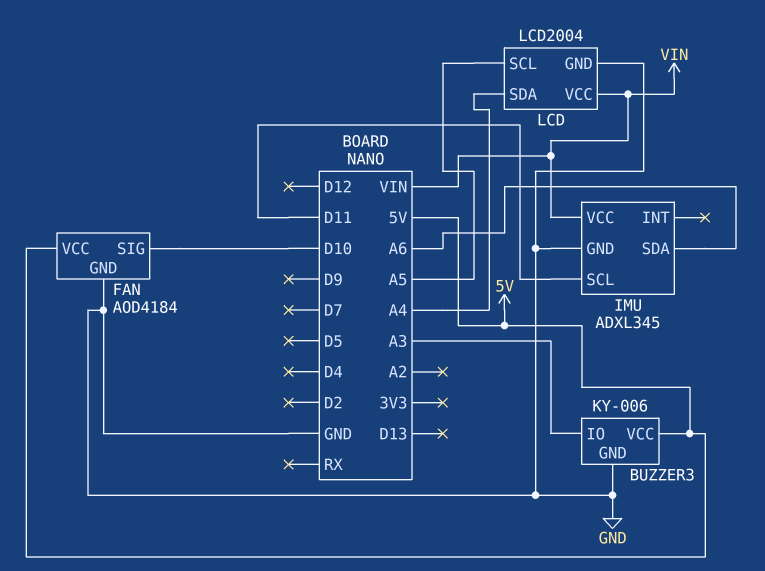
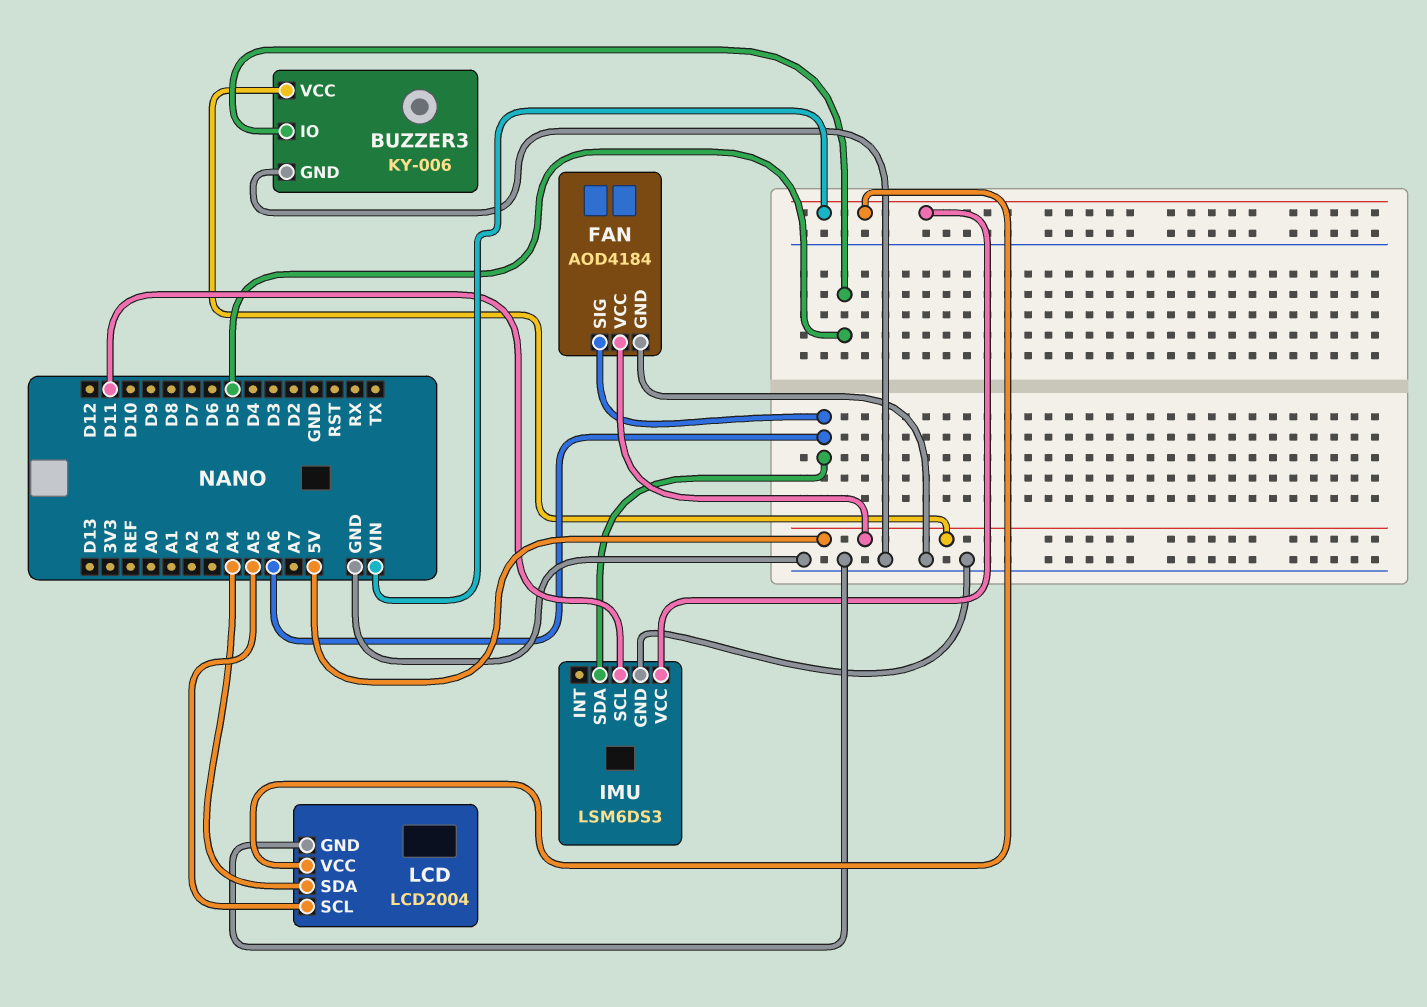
BUZZER3 pin IO: A3 -> D5
FAN pin SIG: D10 -> A6
IMU: ADXL345 -> LSM6DS3

